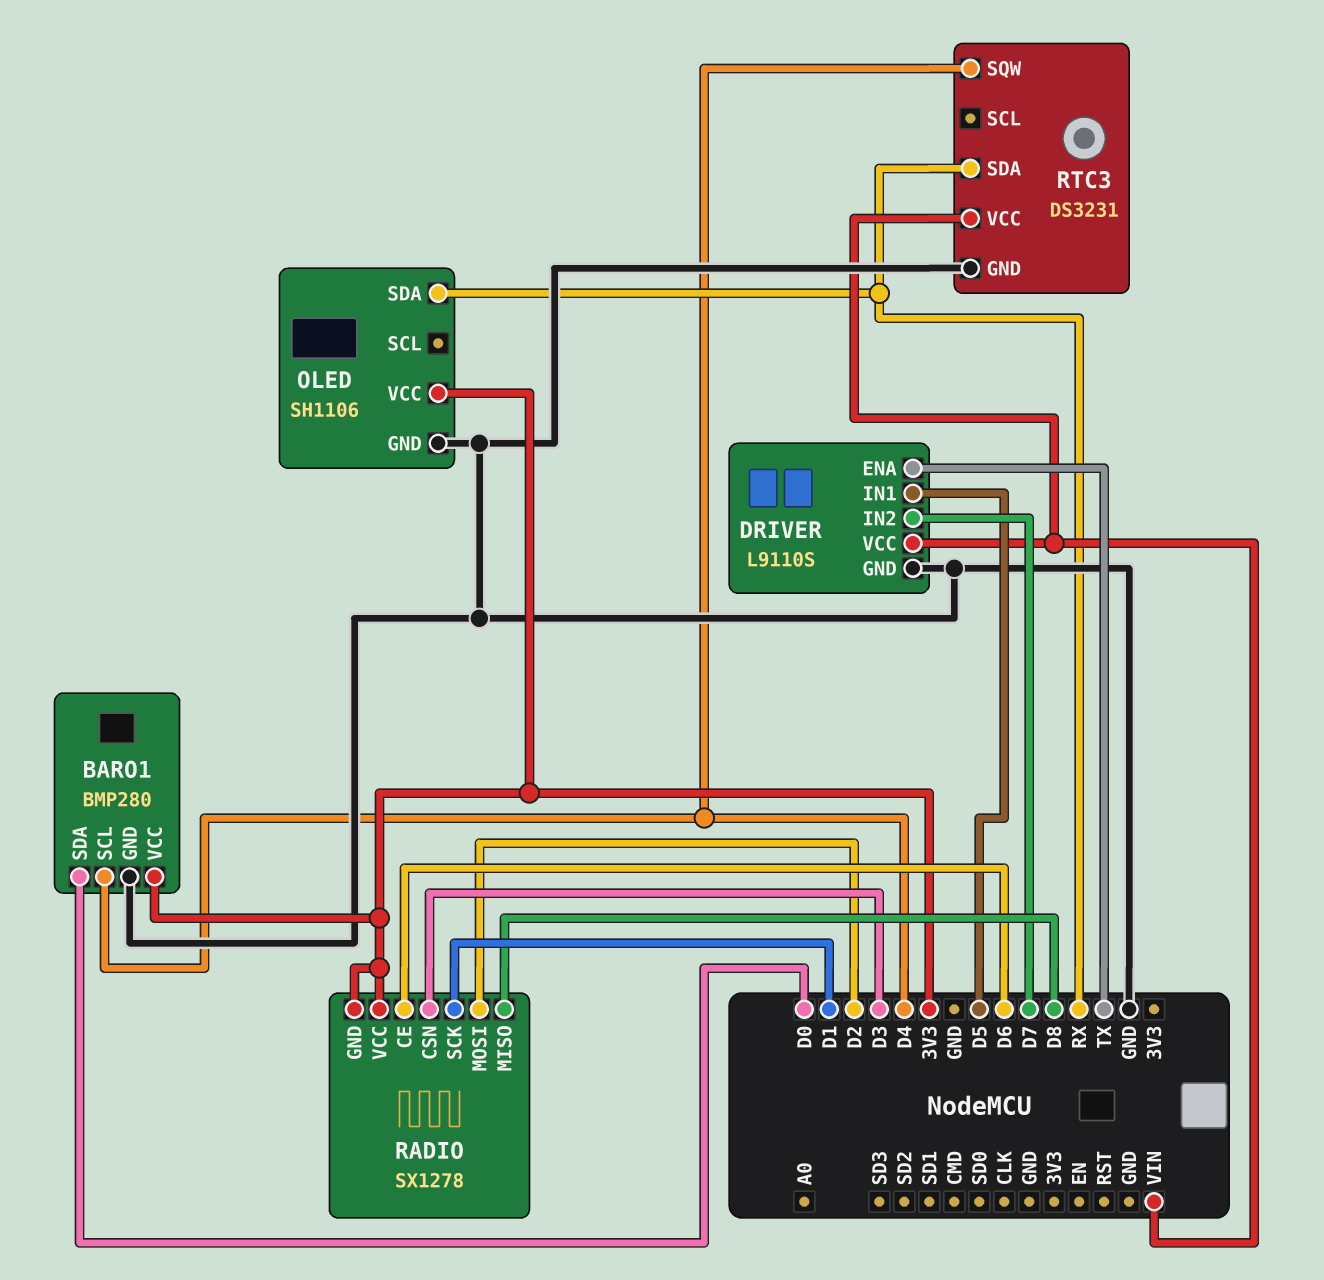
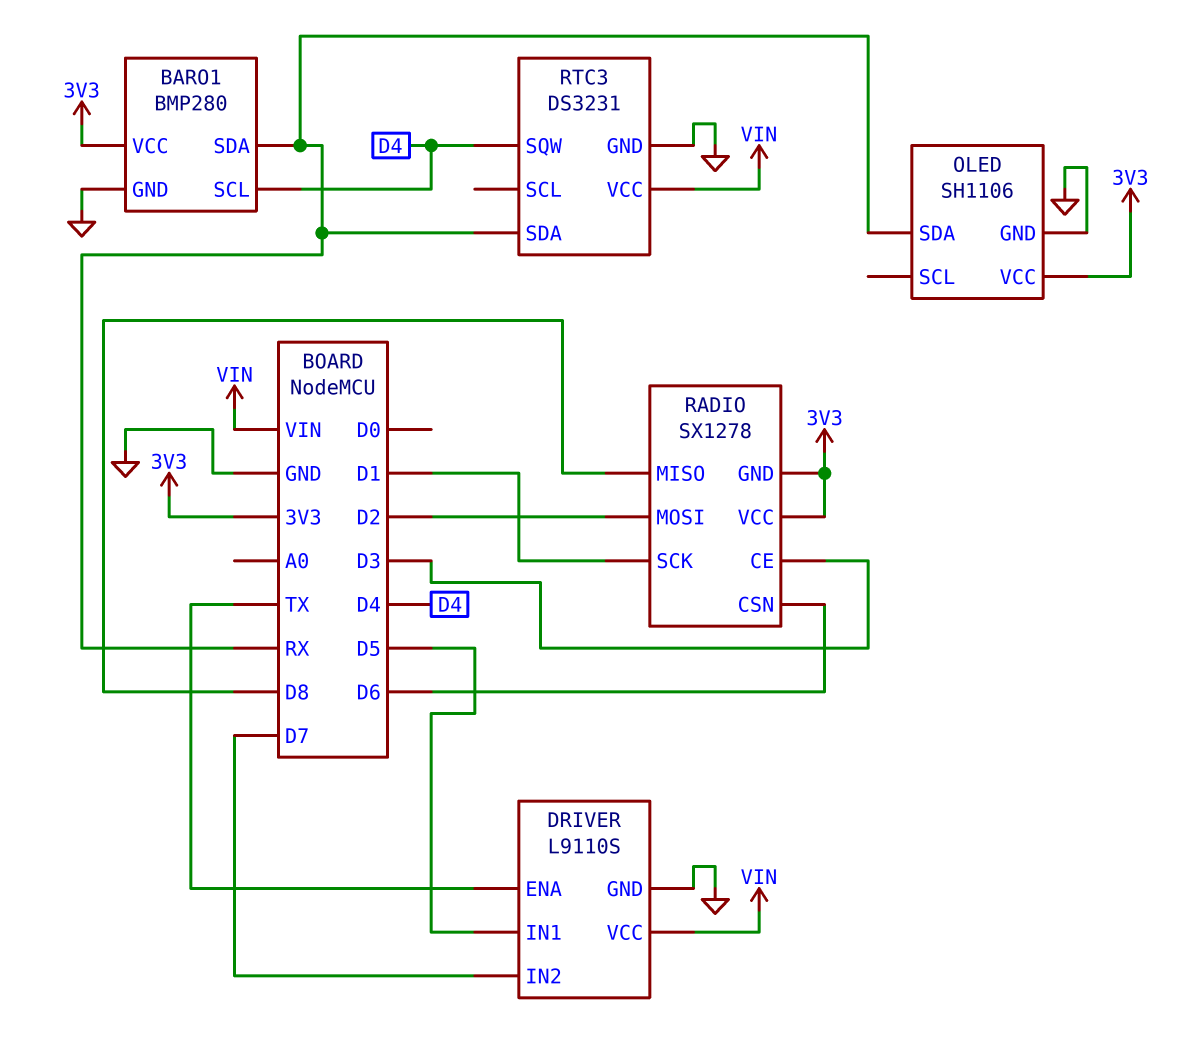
BARO1 pin SDA: D0 -> RX
RADIO pin CE: D6 -> D3
RADIO pin CSN: D3 -> D6

